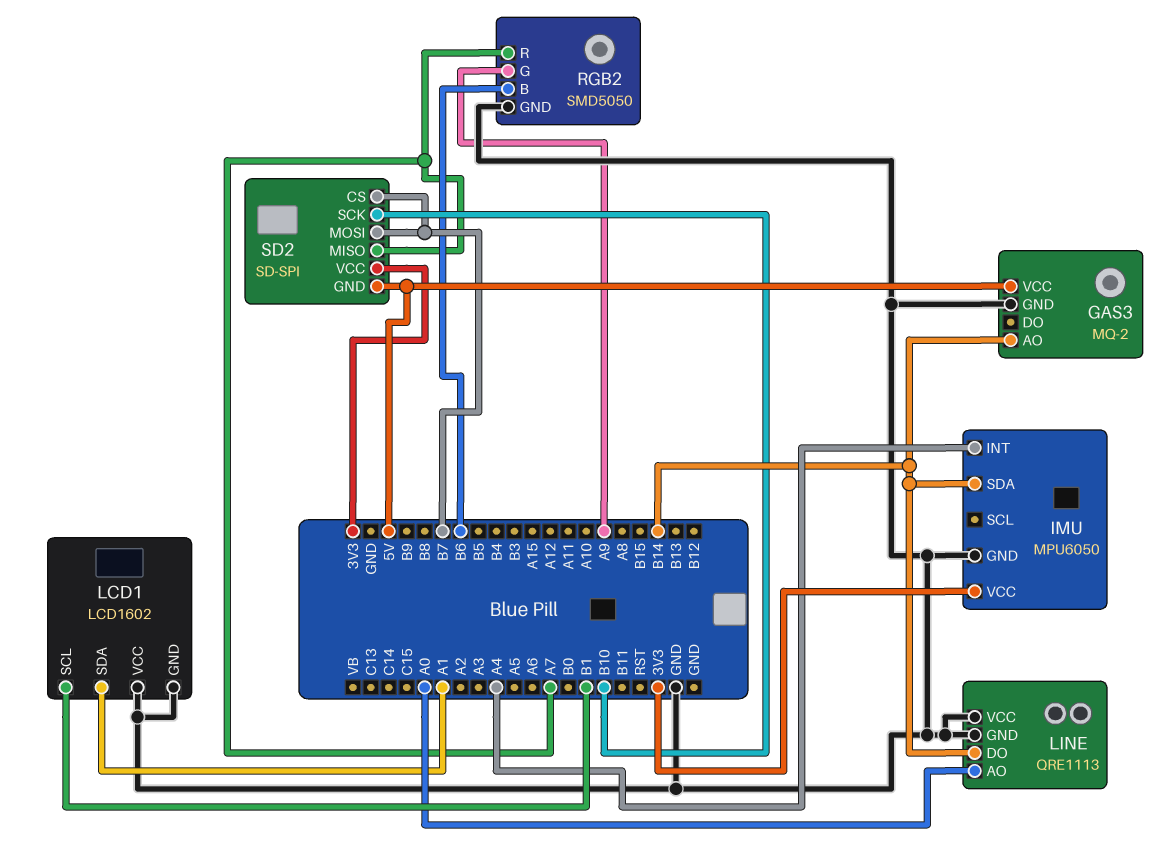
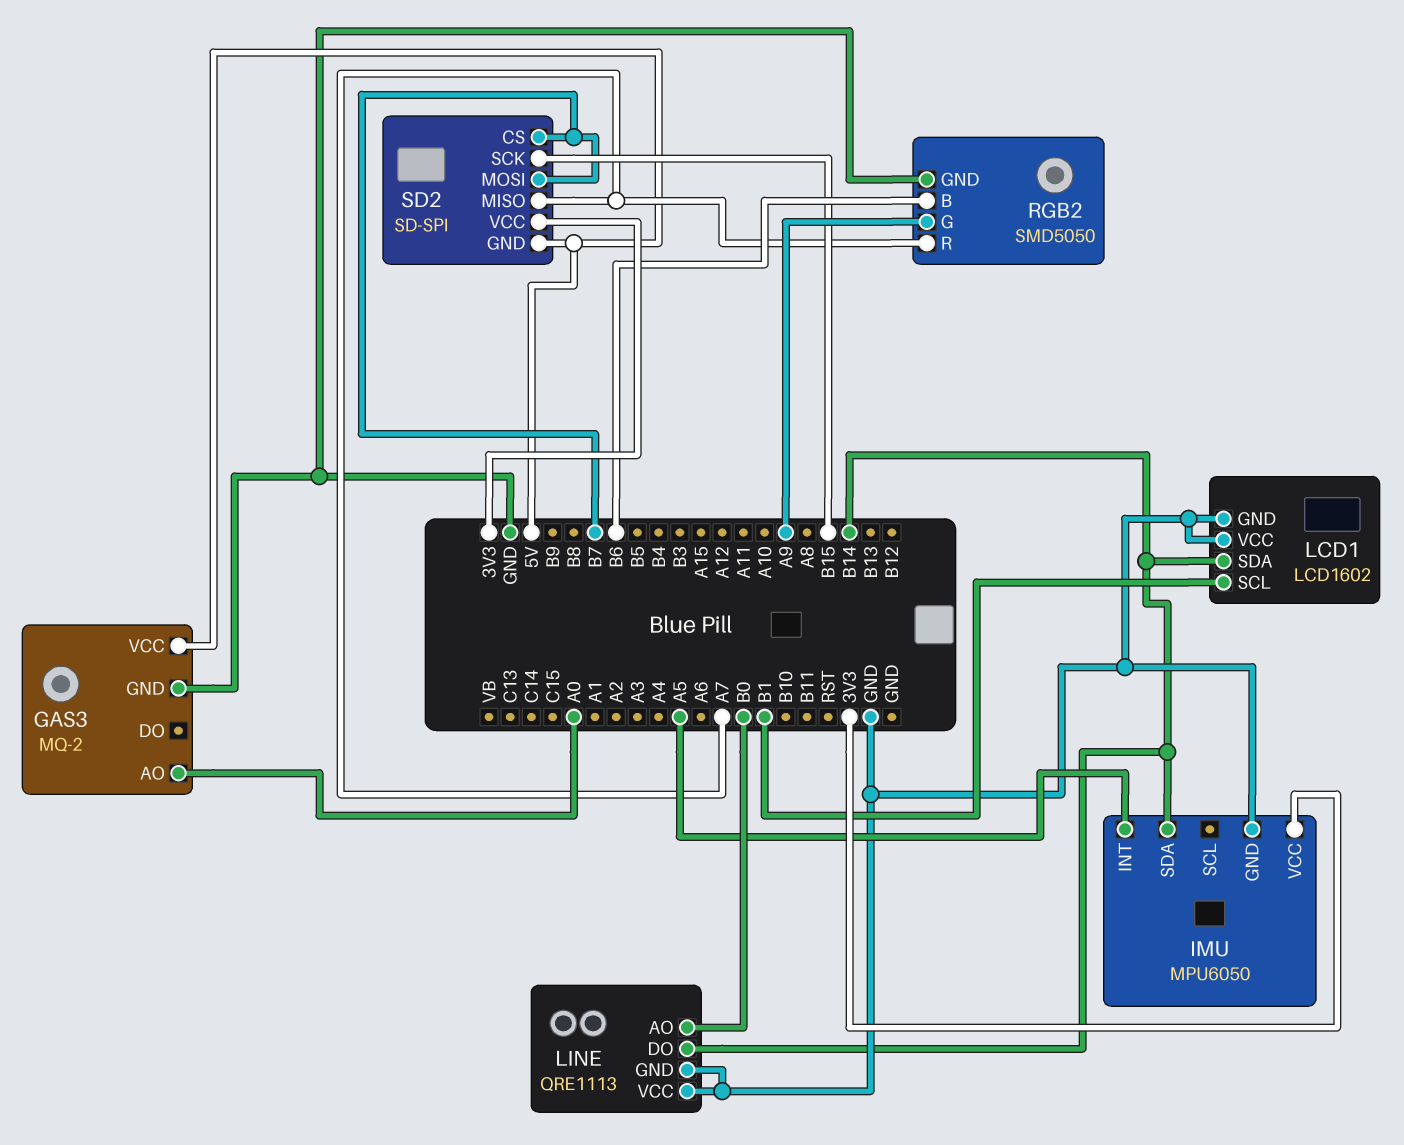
GAS3 pin AO: B14 -> A0
IMU pin INT: A4 -> A5
LCD1 pin SDA: A1 -> B14
LINE pin AO: A0 -> B0
SD2 pin SCK: B10 -> B15

